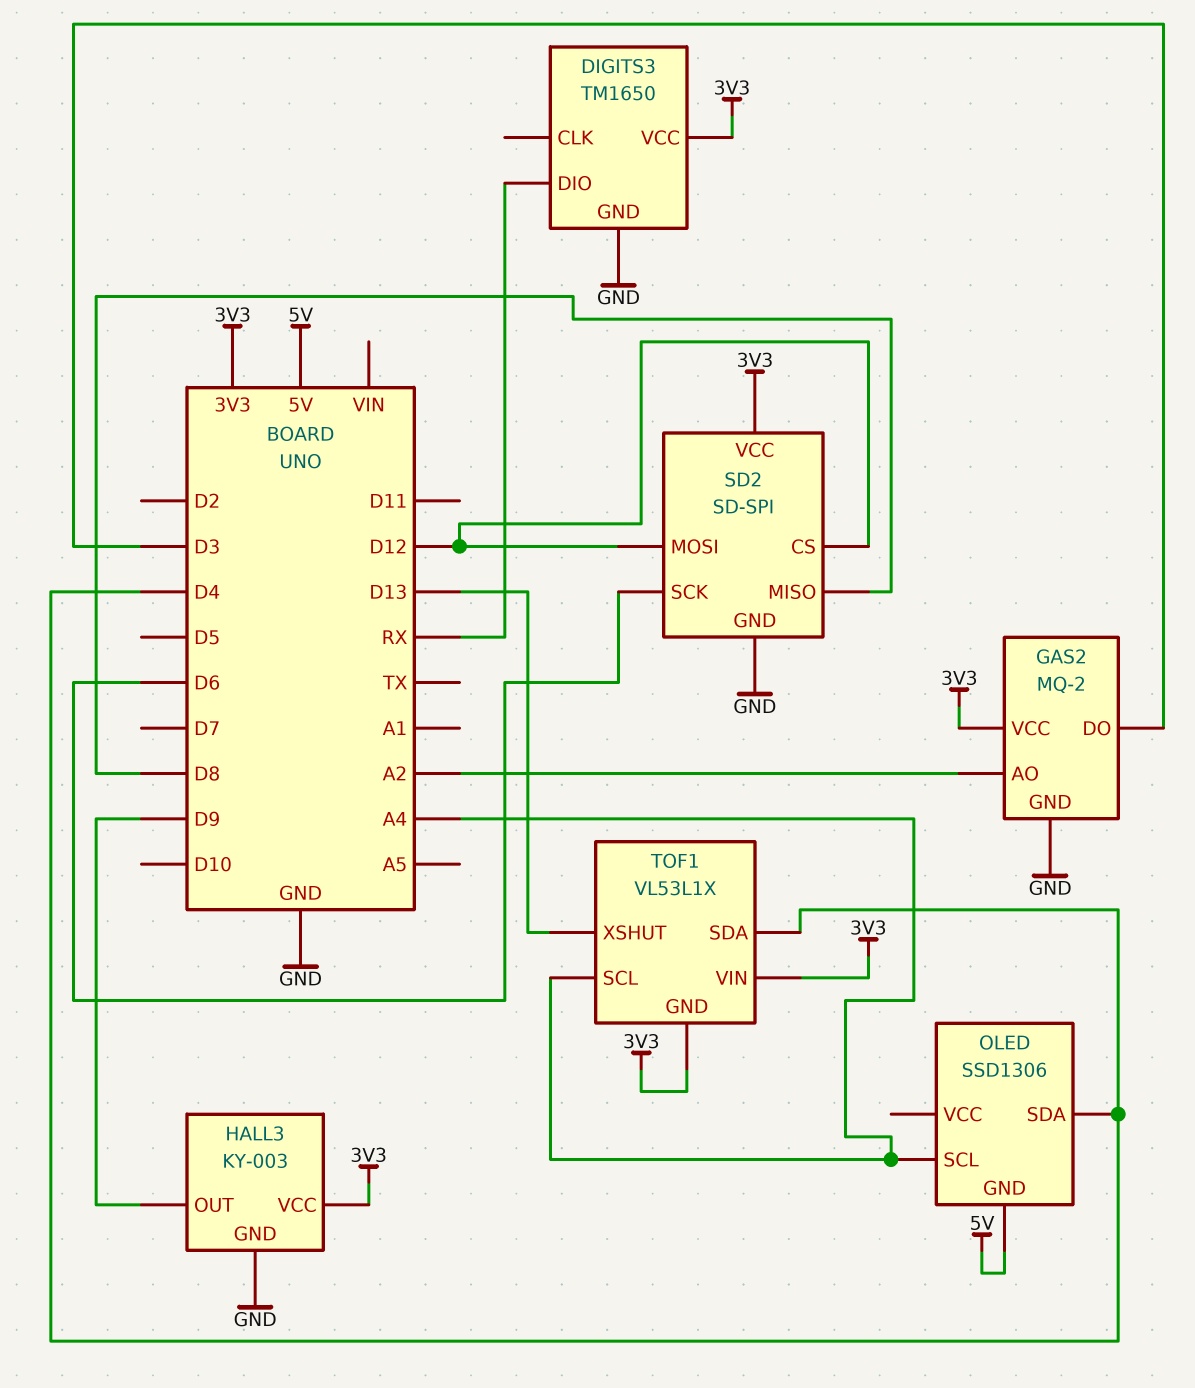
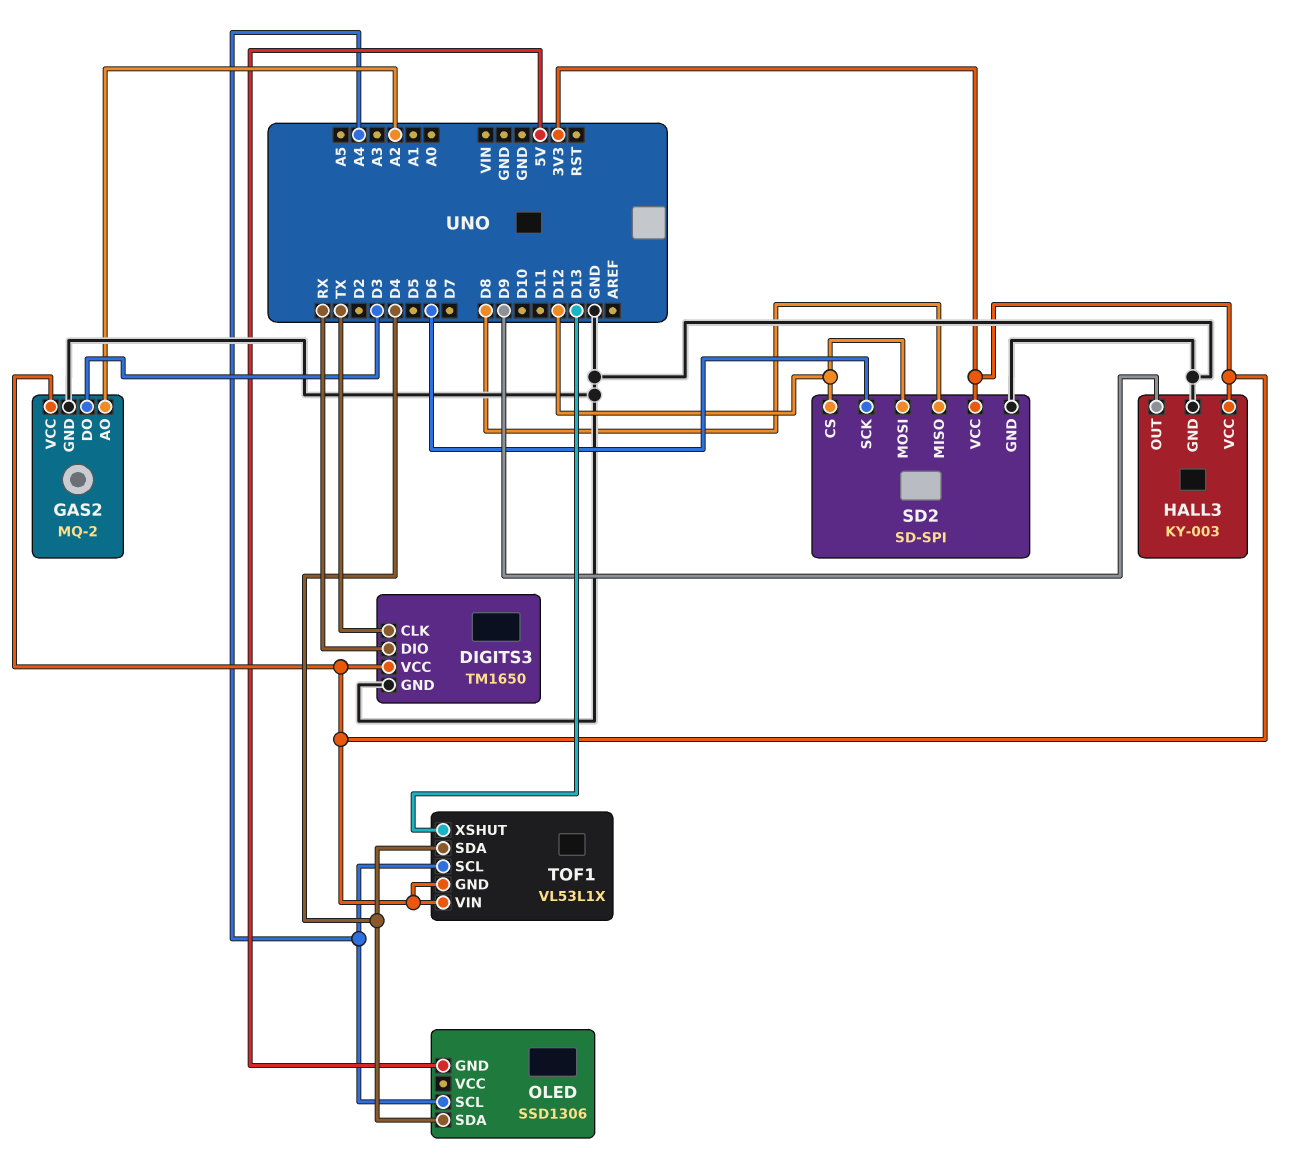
DIGITS3 pin CLK: none -> TX

